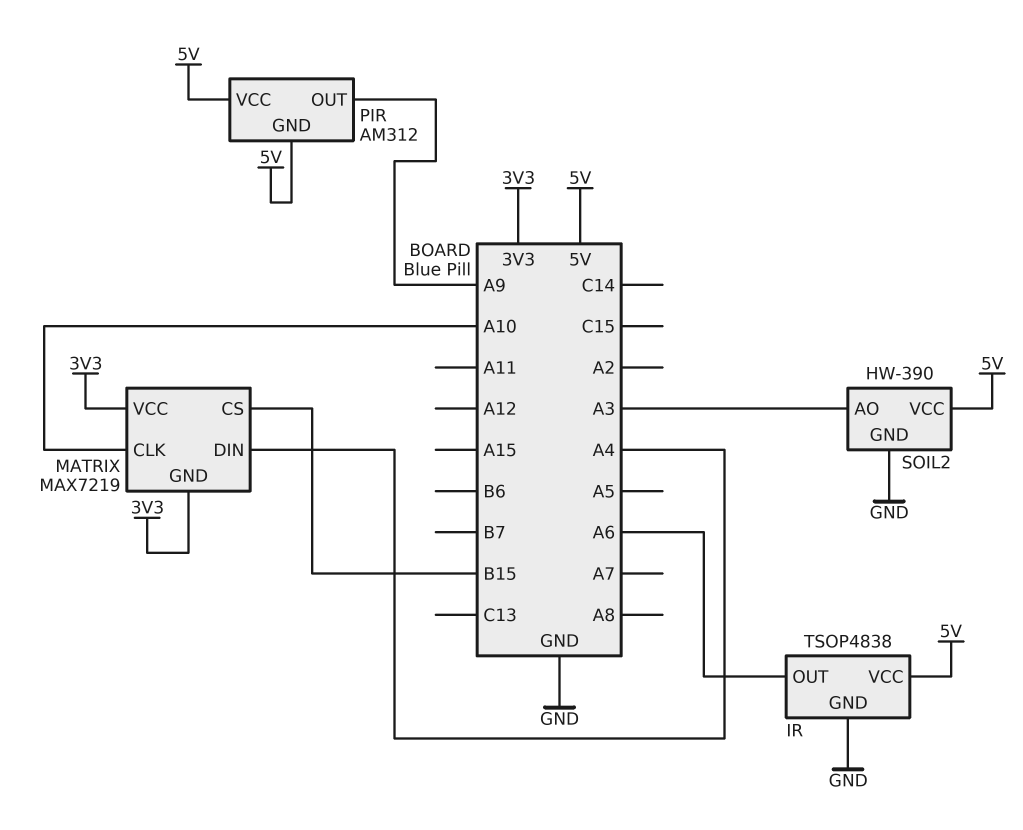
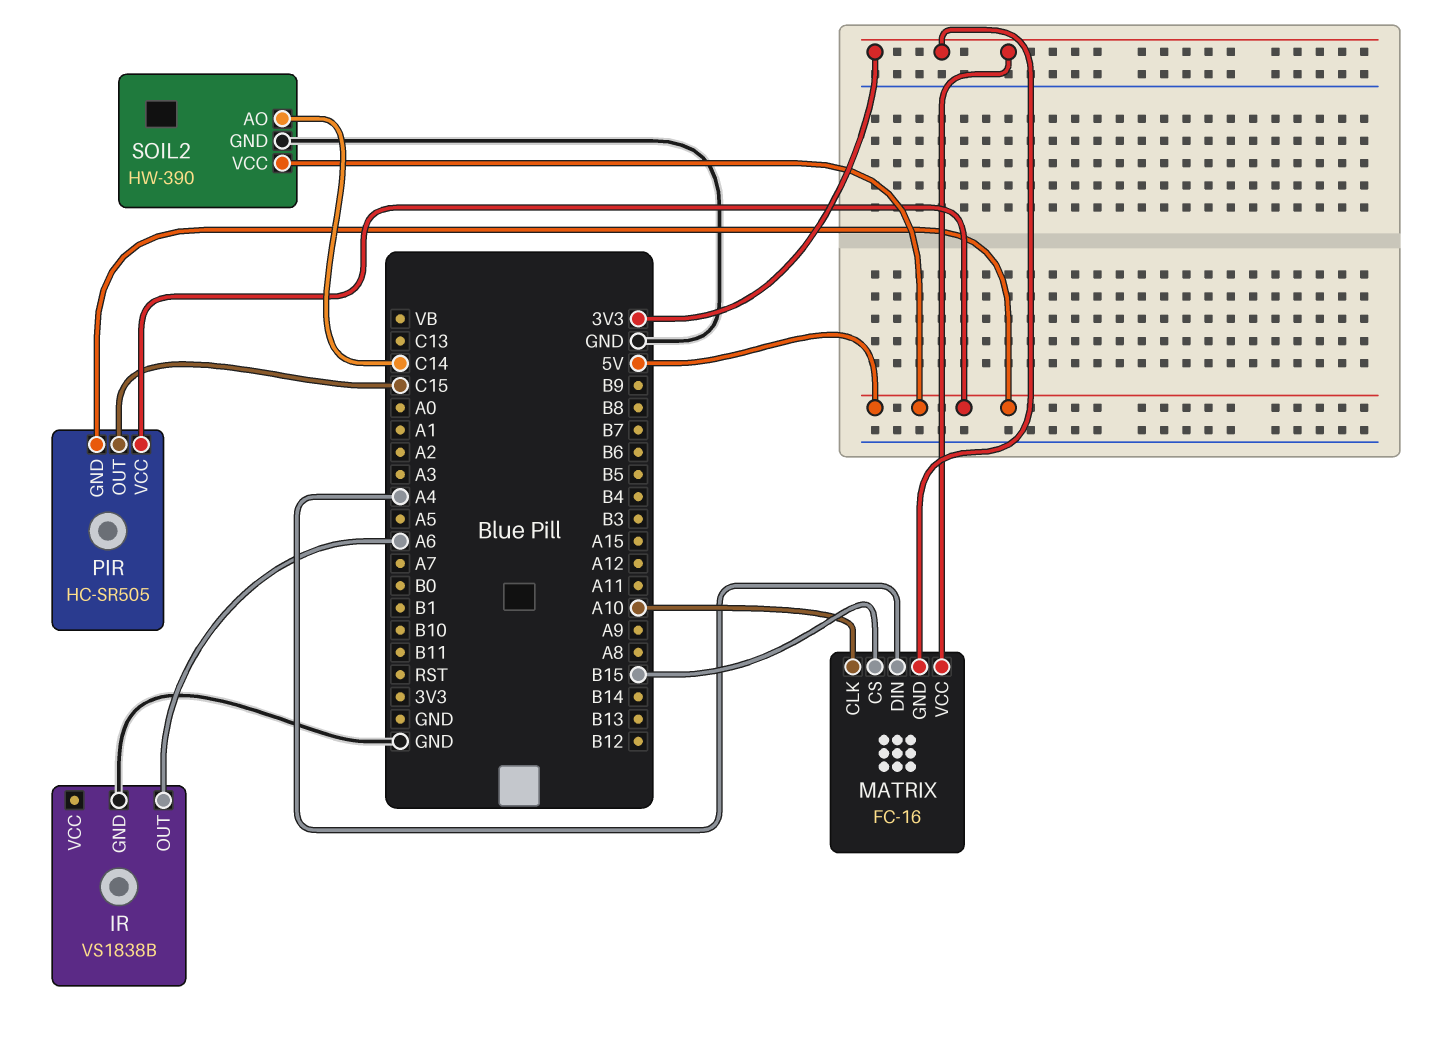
IR: TSOP4838 -> VS1838B
IR pin VCC: 5V -> none
MATRIX: MAX7219 -> FC-16
PIR: AM312 -> HC-SR505
PIR pin OUT: A9 -> C15
SOIL2 pin AO: A3 -> C14

